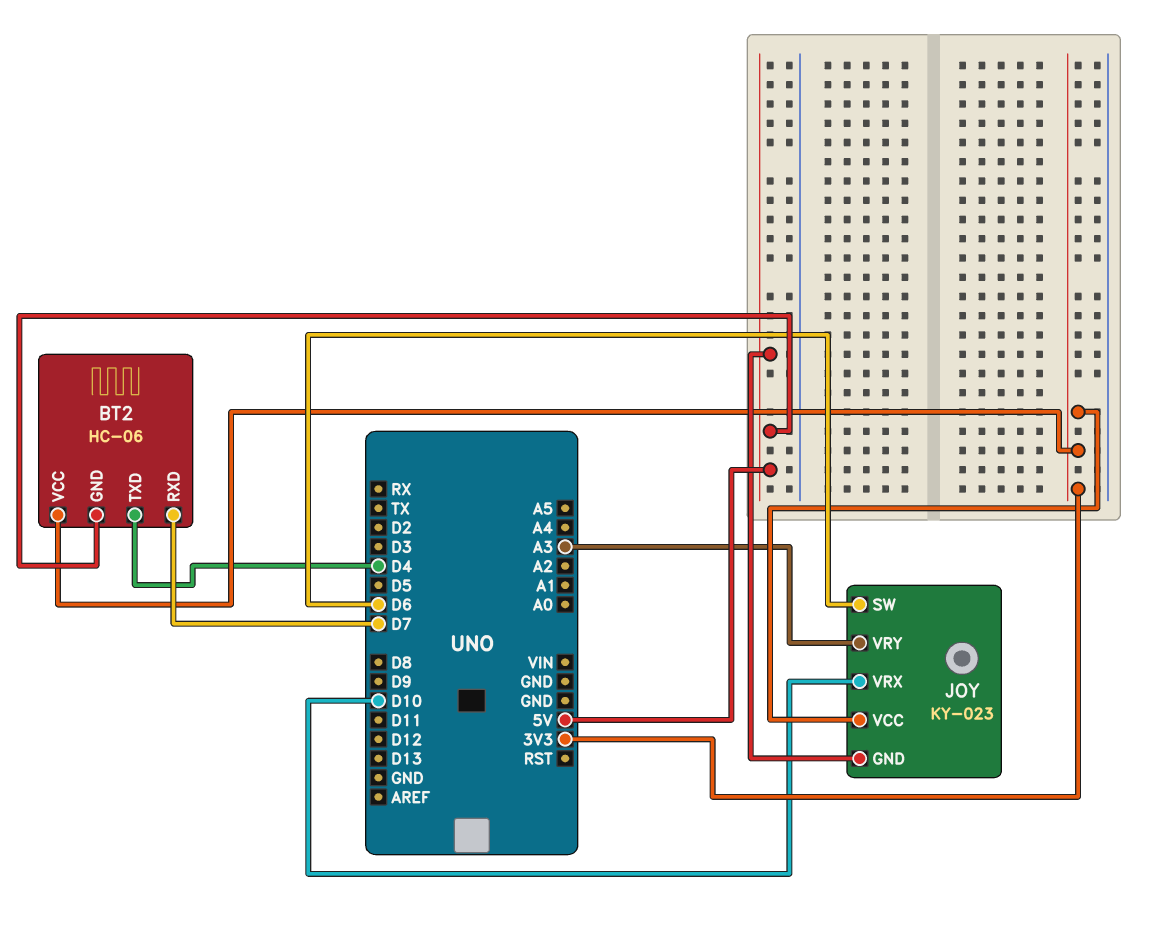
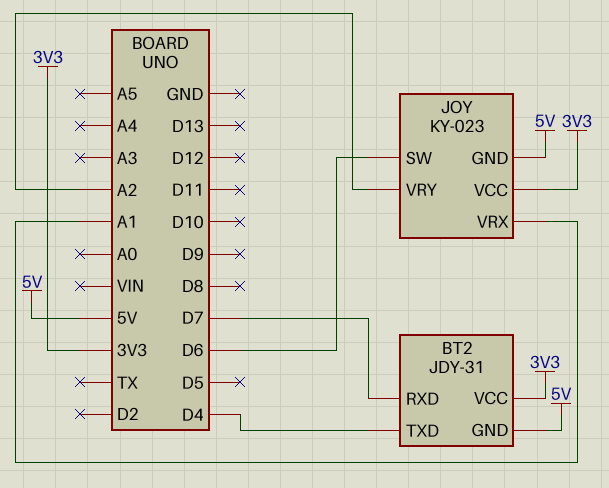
BT2: HC-06 -> JDY-31
JOY pin VRX: D10 -> A1
JOY pin VRY: A3 -> A2

